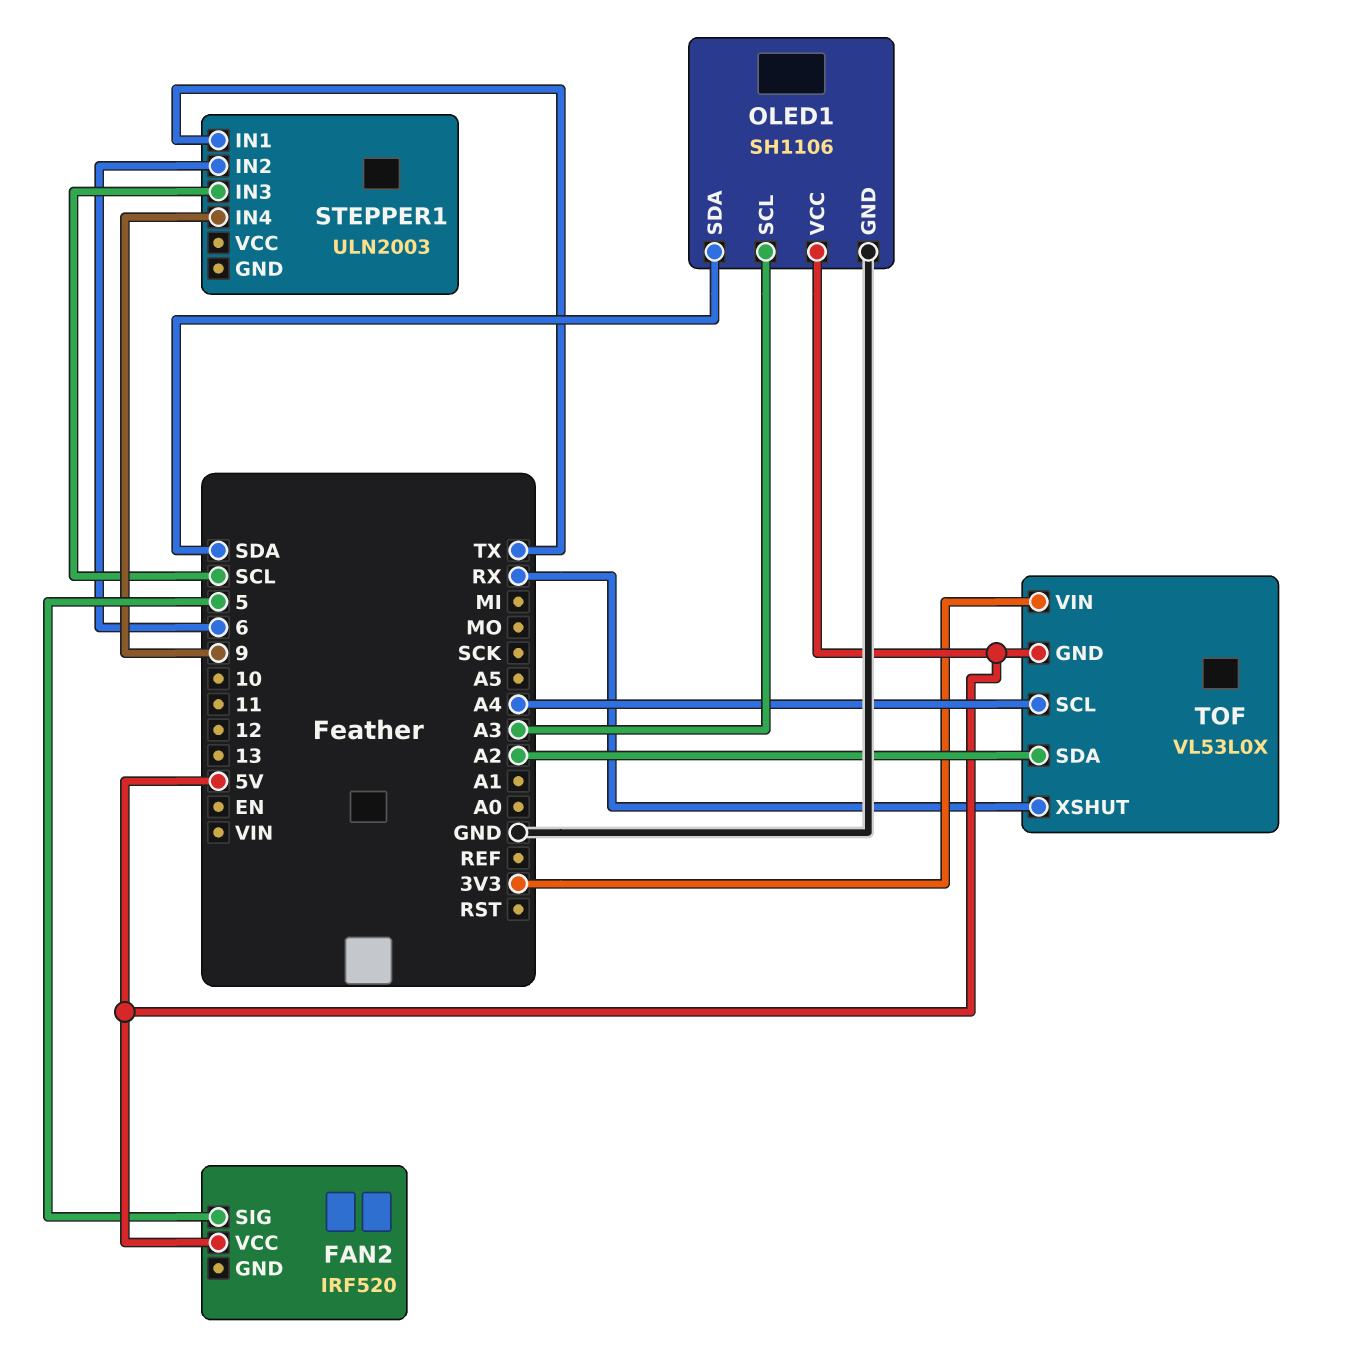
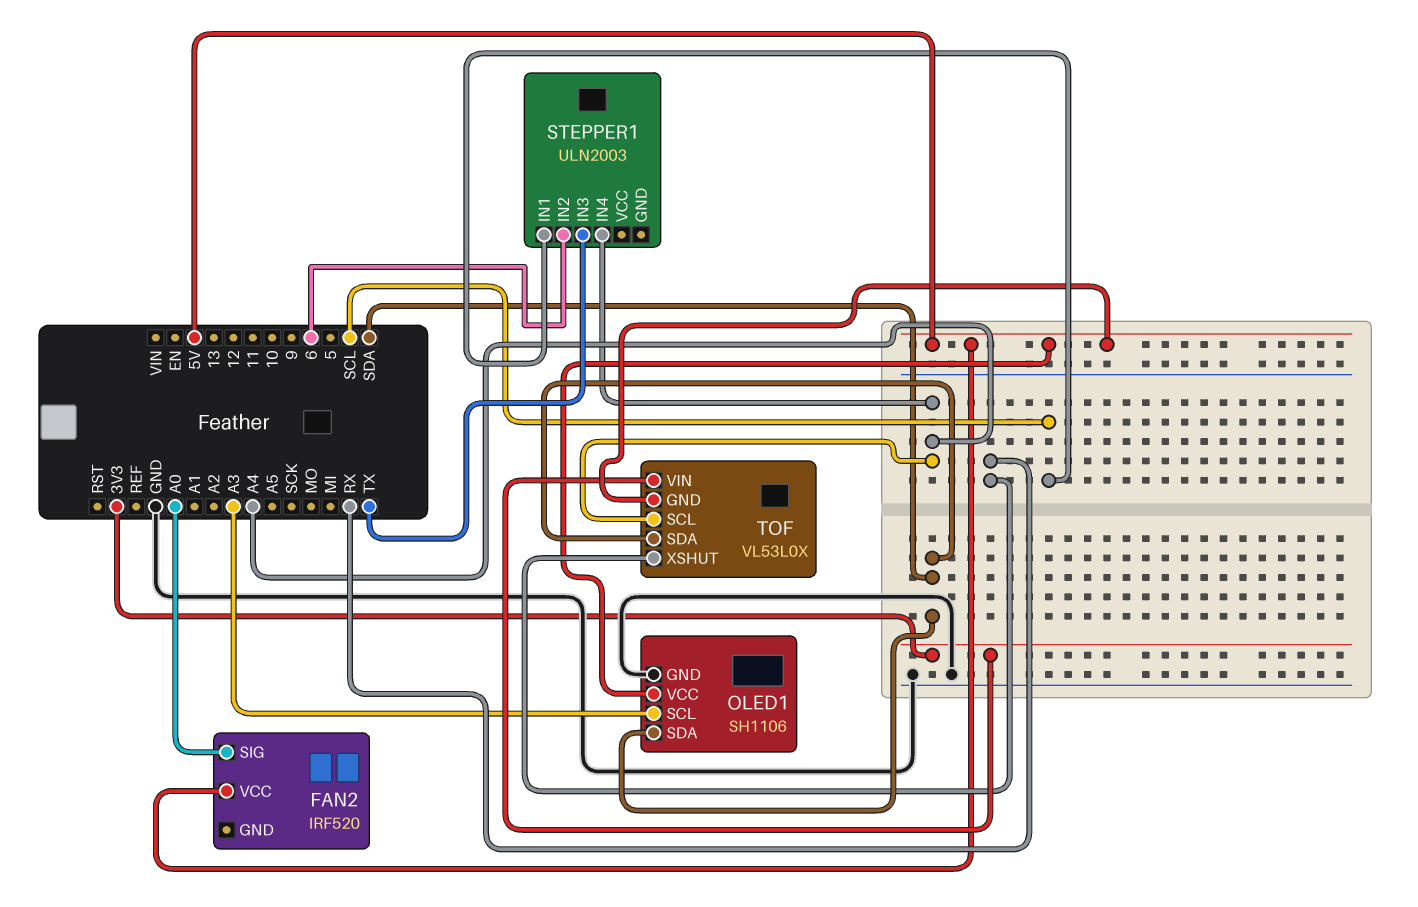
FAN2 pin SIG: 5 -> A0
STEPPER1 pin IN1: TX -> SCL
STEPPER1 pin IN3: SCL -> TX
STEPPER1 pin IN4: 9 -> A4
TOF pin SDA: A2 -> SDA

